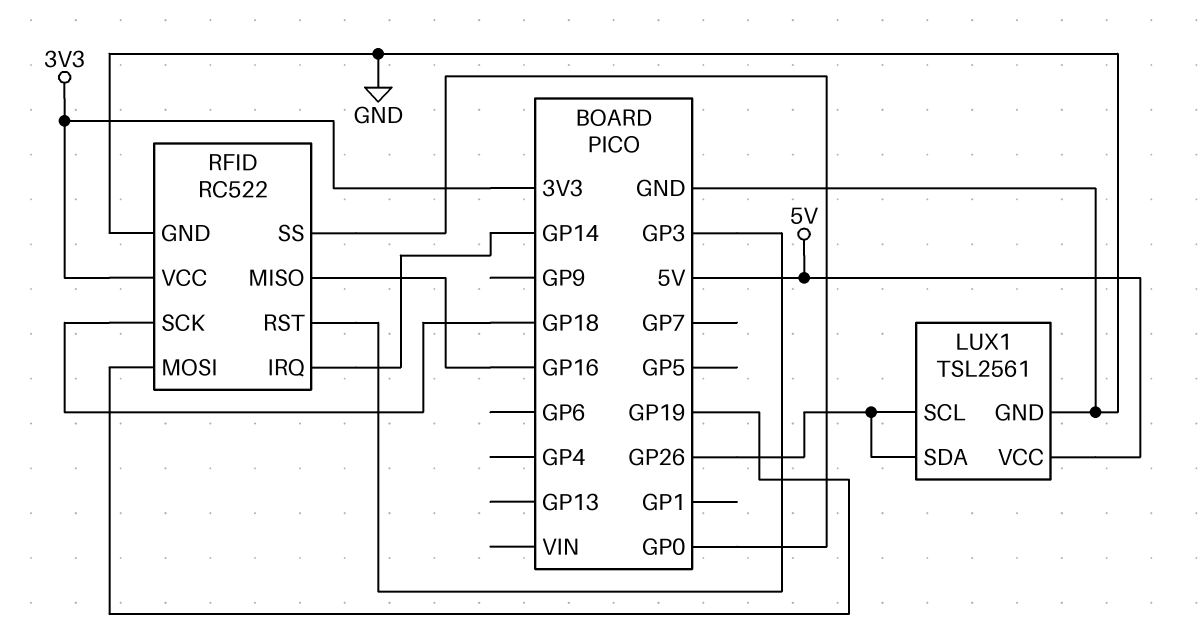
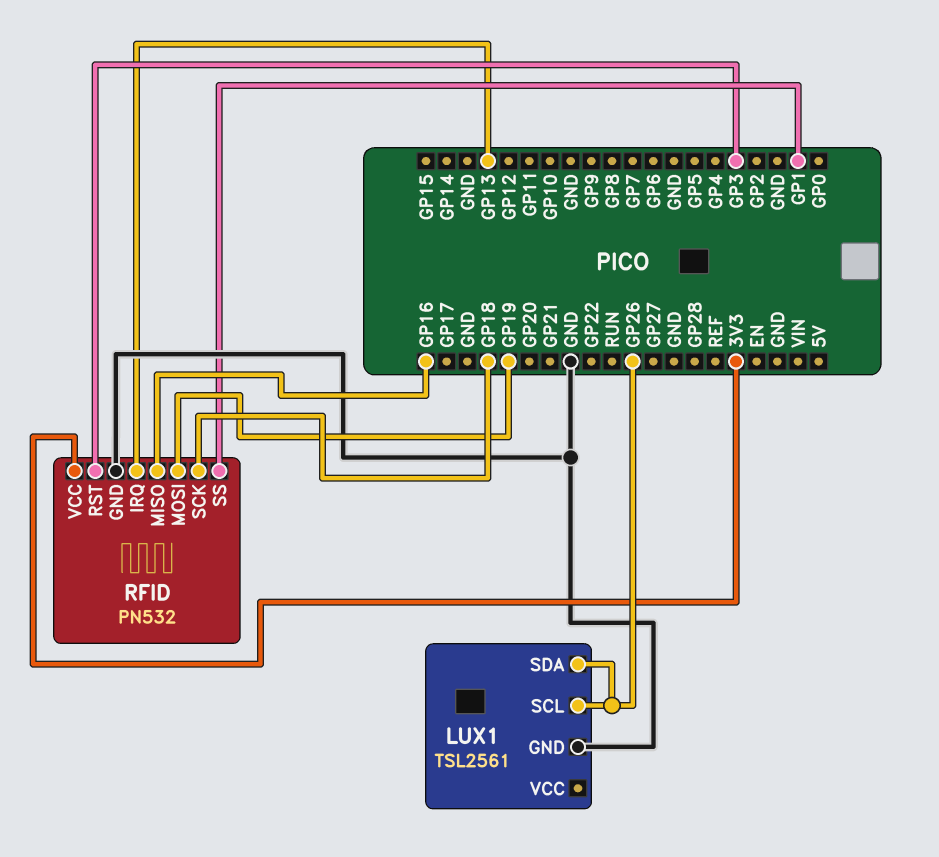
LUX1 pin VCC: 5V -> none
RFID: RC522 -> PN532
RFID pin IRQ: GP14 -> GP13
RFID pin SS: GP0 -> GP1

